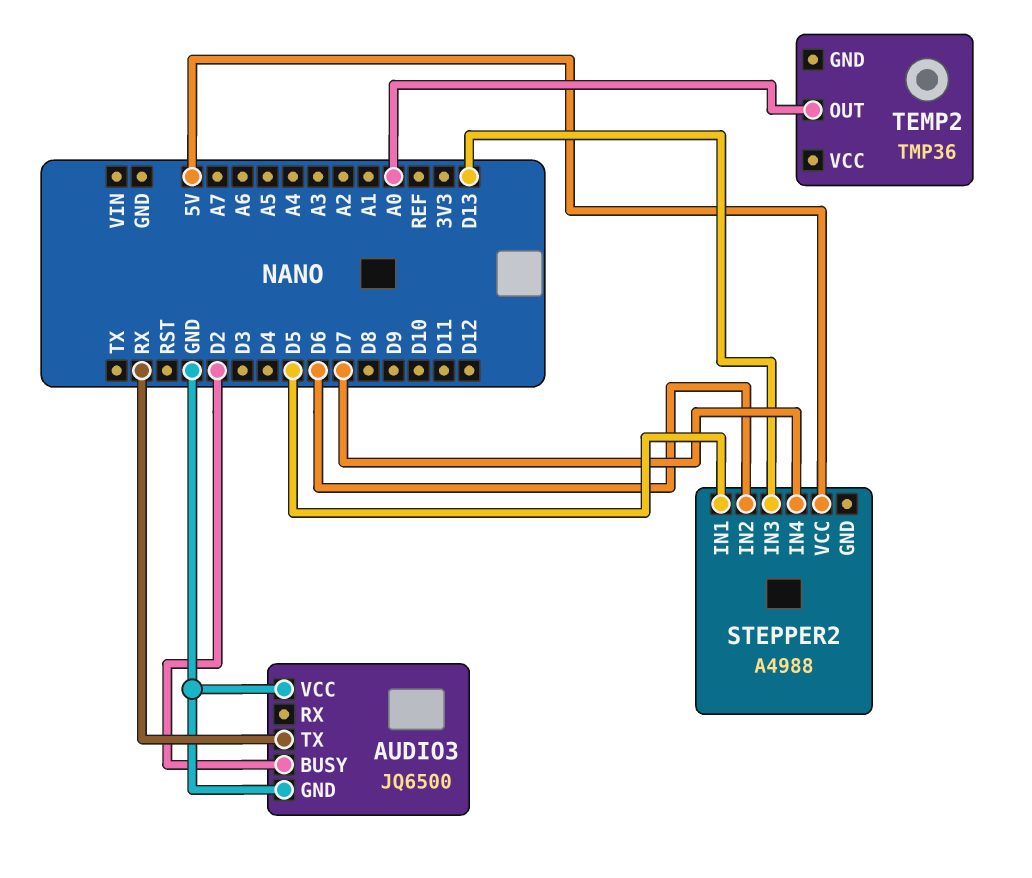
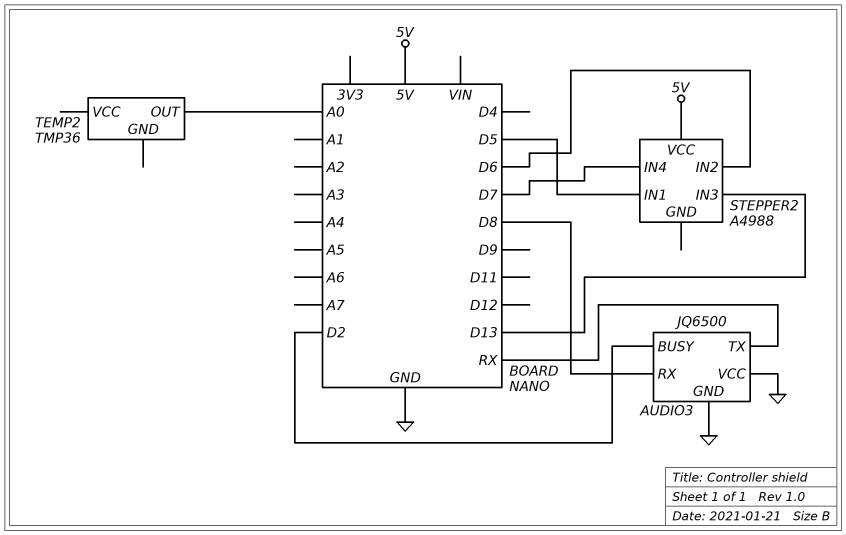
AUDIO3 pin RX: none -> D8

